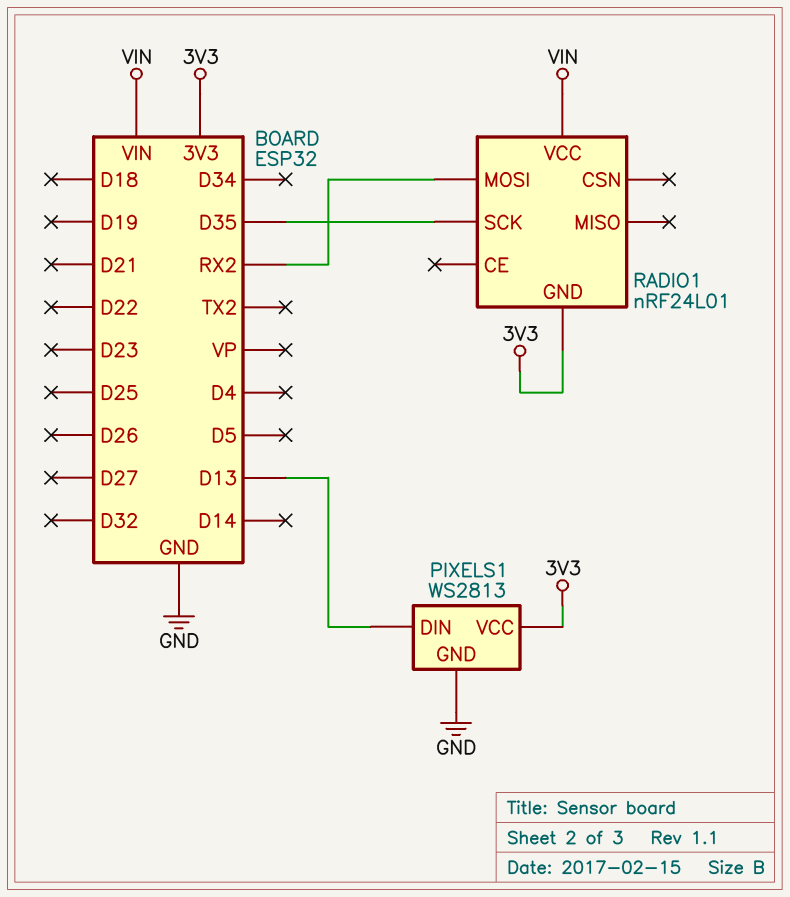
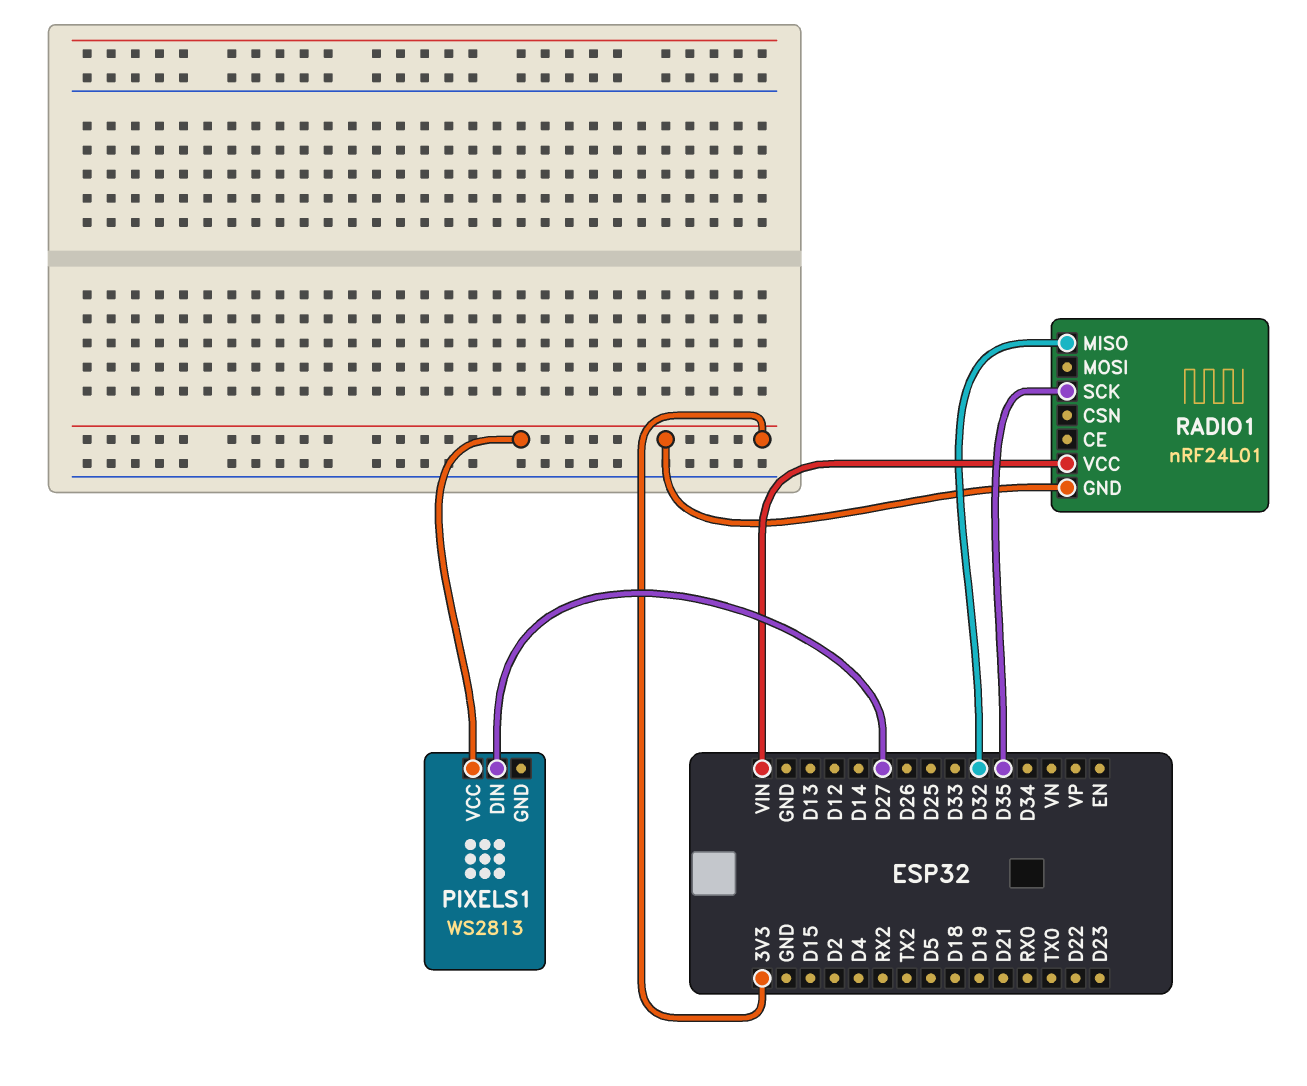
PIXELS1 pin DIN: D13 -> D27
PIXELS1 pin GND: GND -> none
RADIO1 pin MISO: none -> D32
RADIO1 pin MOSI: RX2 -> none

